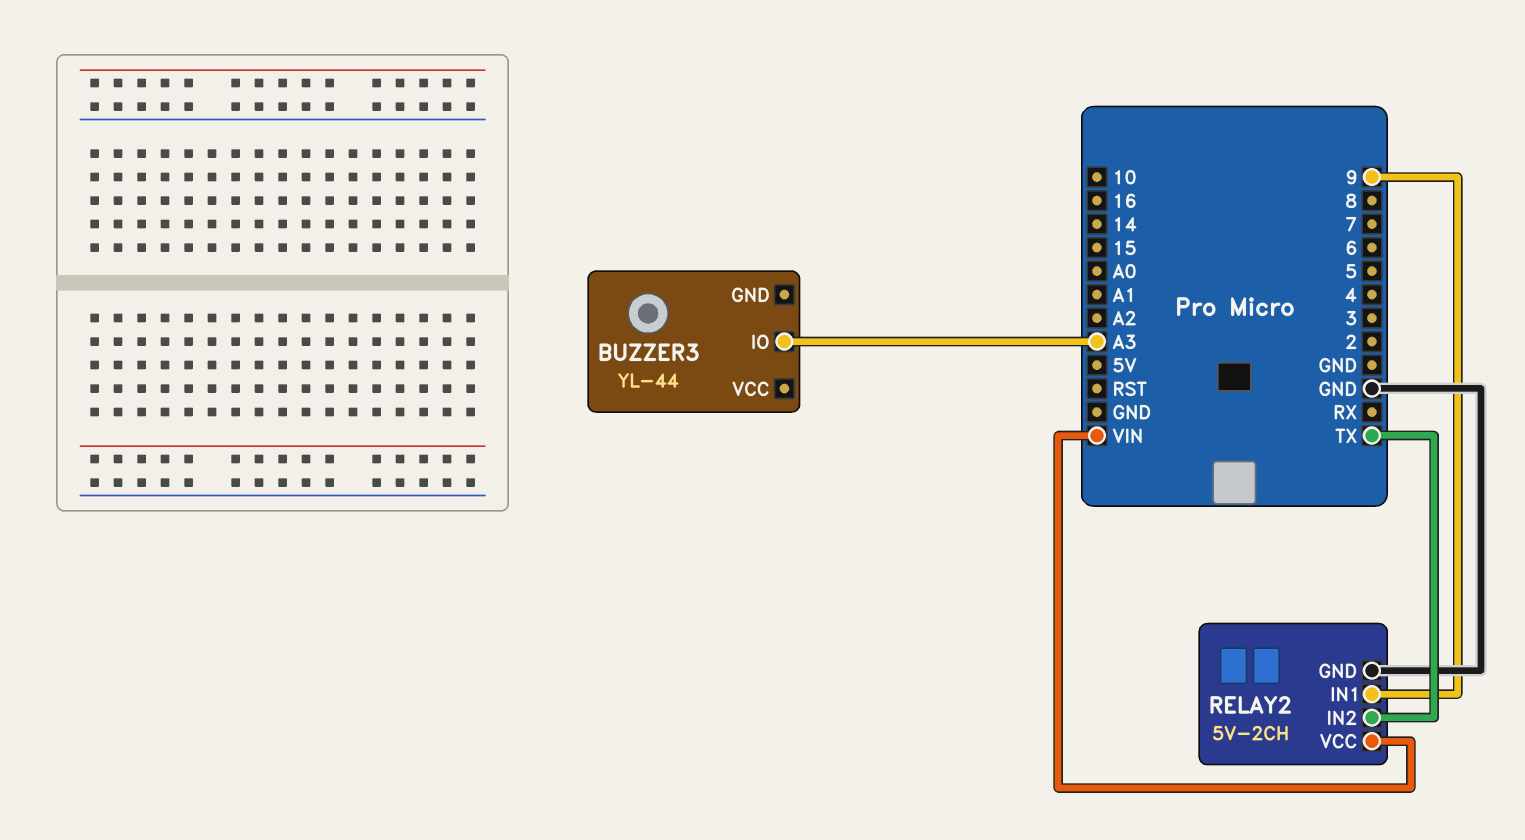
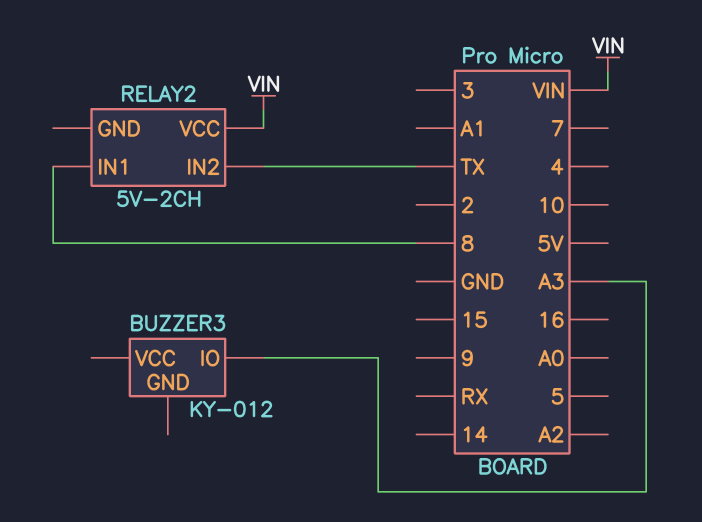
BUZZER3: YL-44 -> KY-012
RELAY2 pin GND: GND -> none
RELAY2 pin IN1: 9 -> 8

